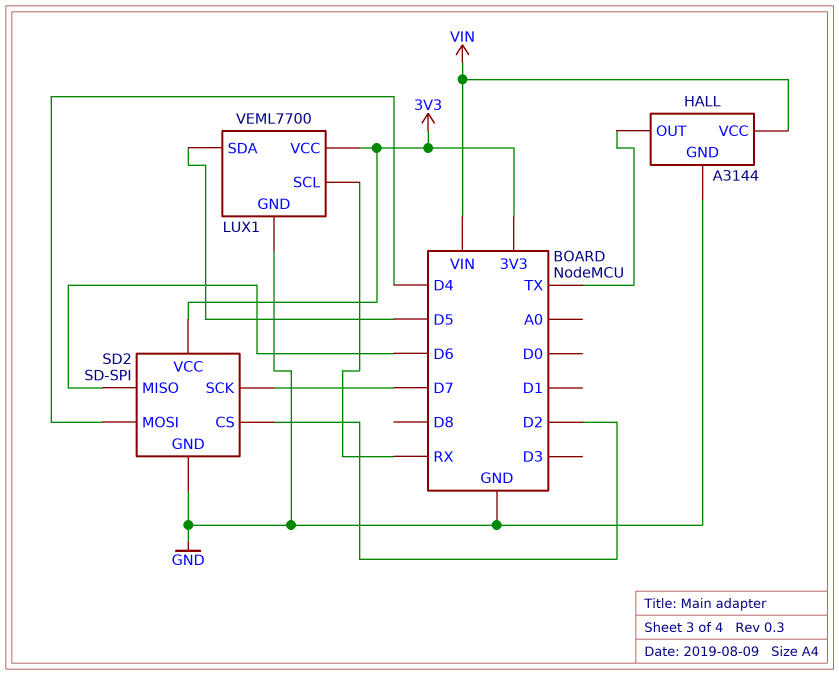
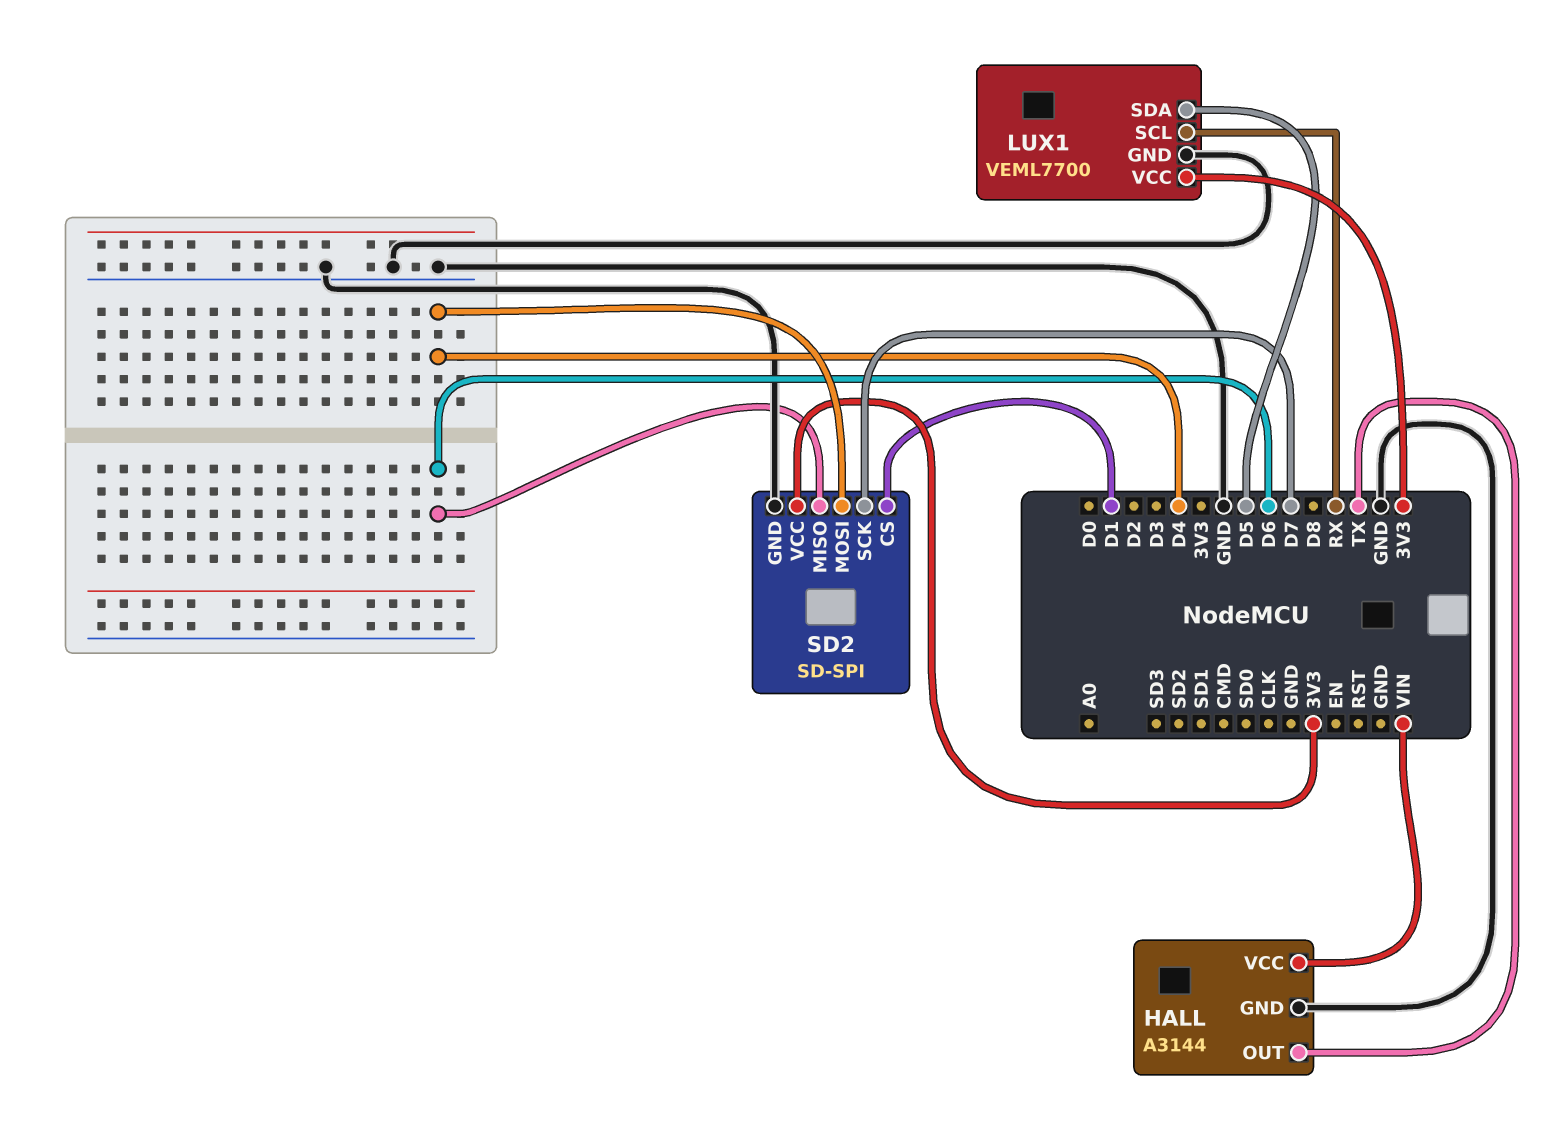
SD2 pin CS: D2 -> D1

